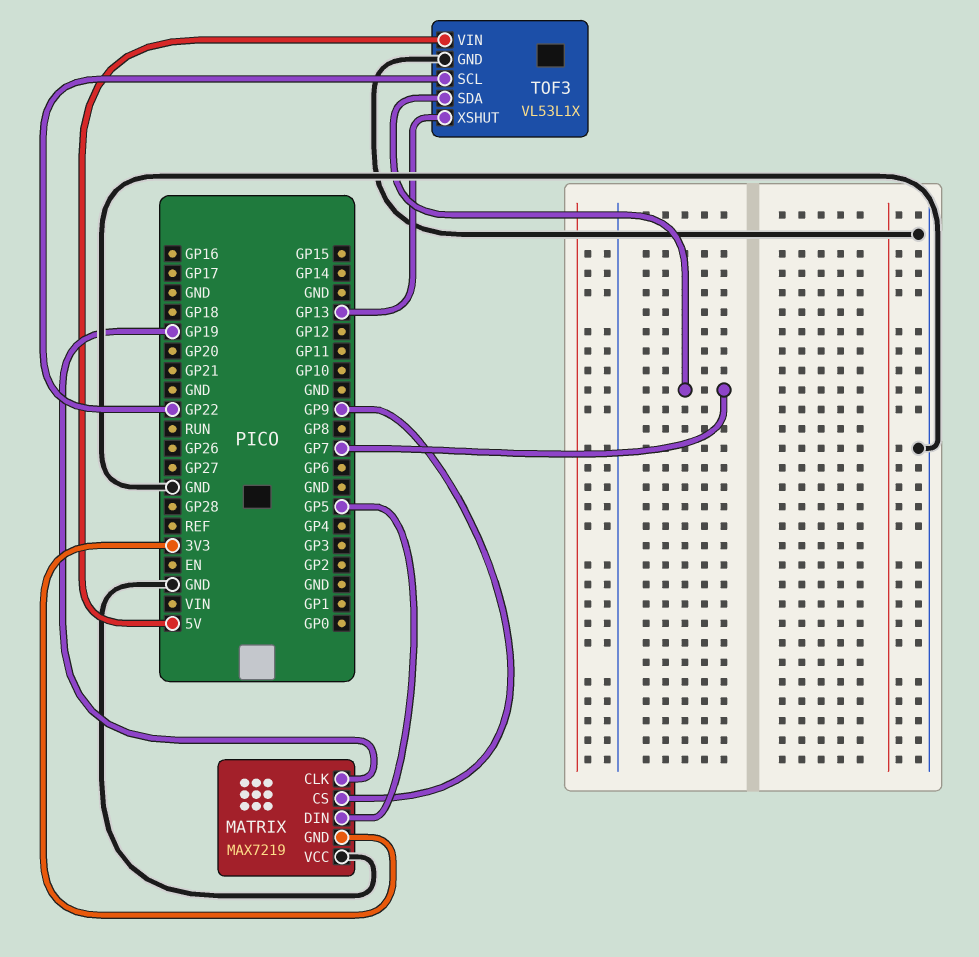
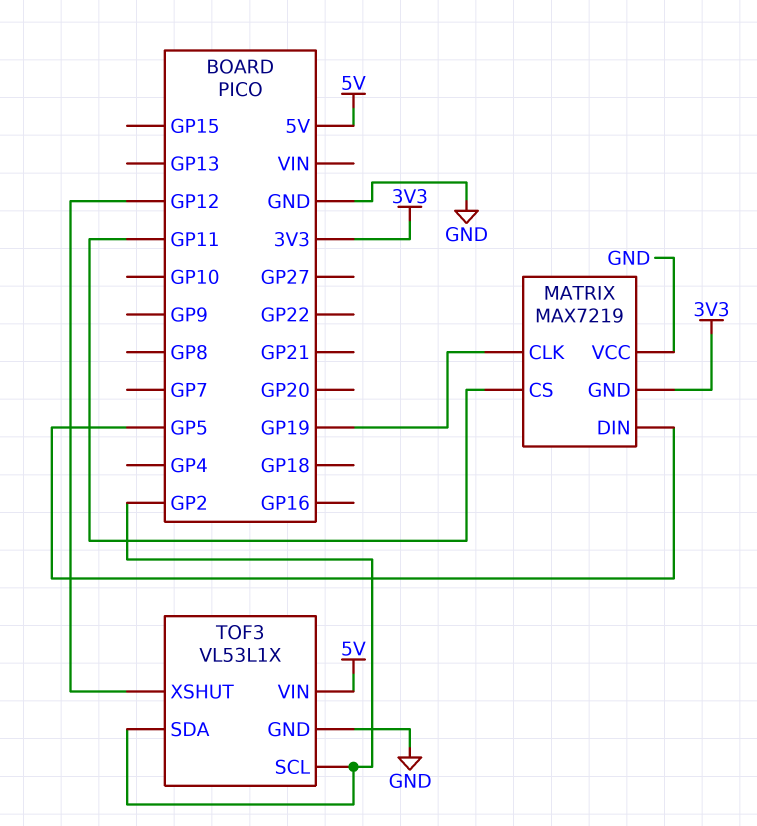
MATRIX pin CS: GP9 -> GP11
TOF3 pin SCL: GP22 -> GP2
TOF3 pin SDA: GP7 -> GP2
TOF3 pin XSHUT: GP13 -> GP12

